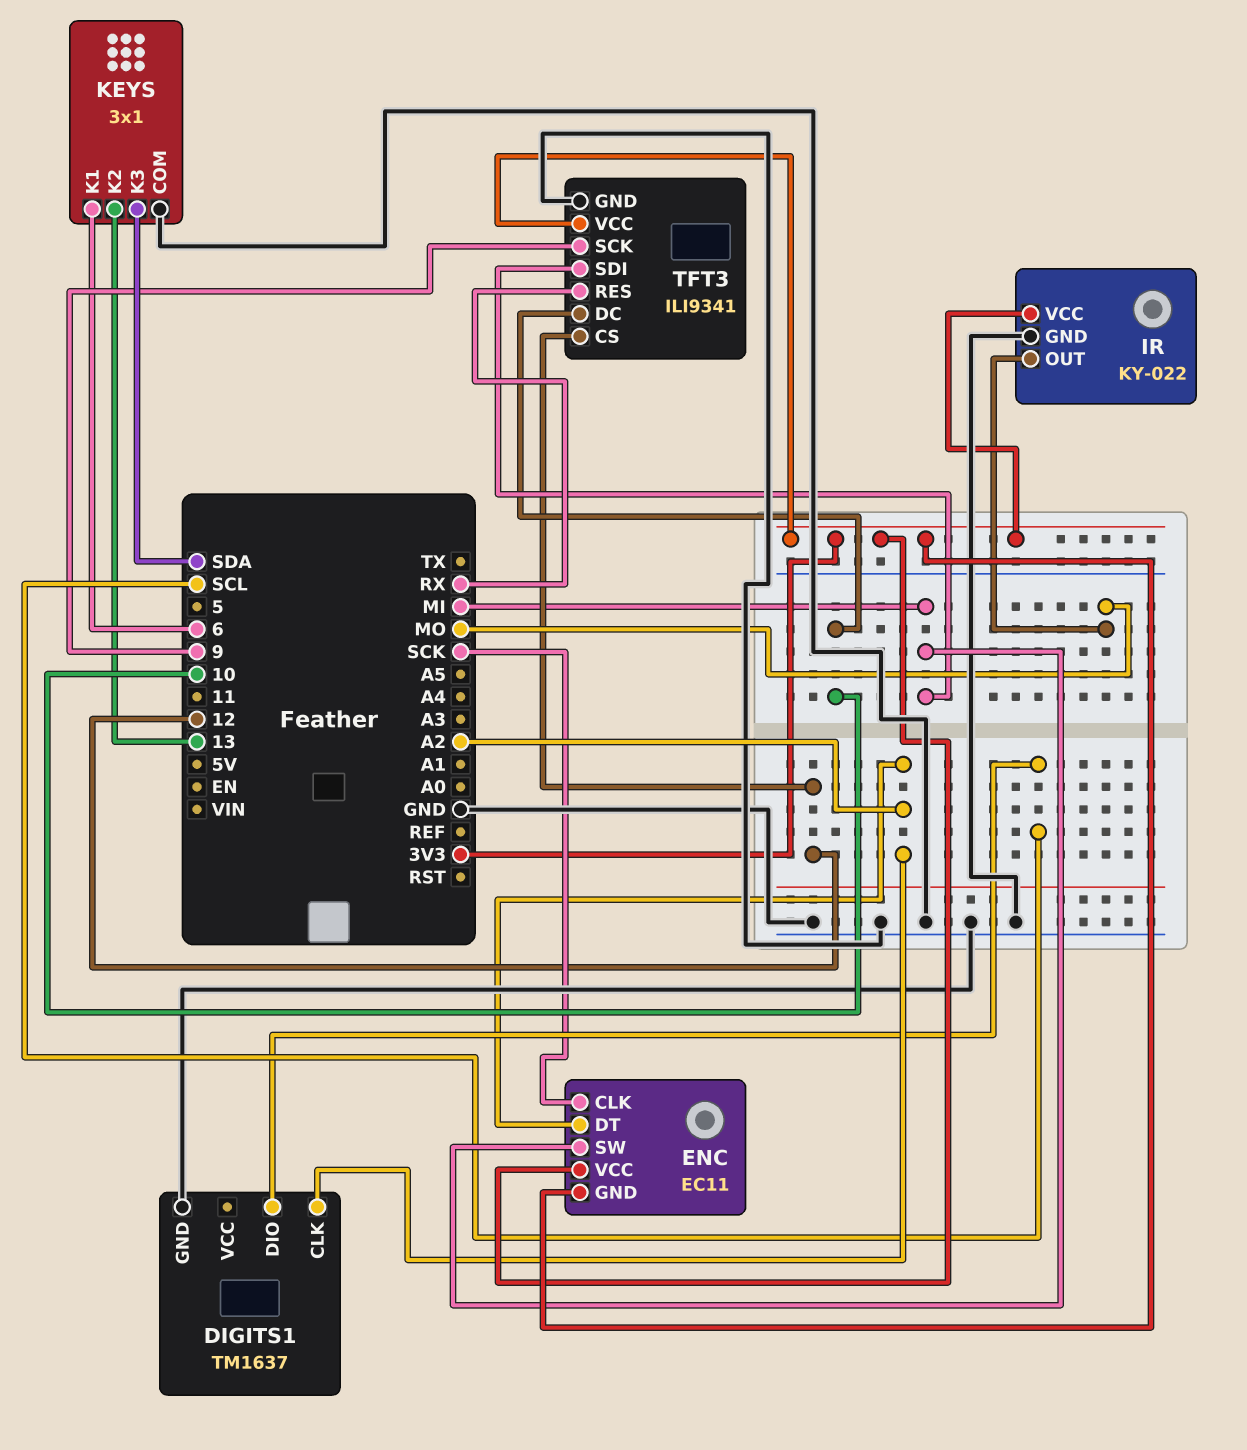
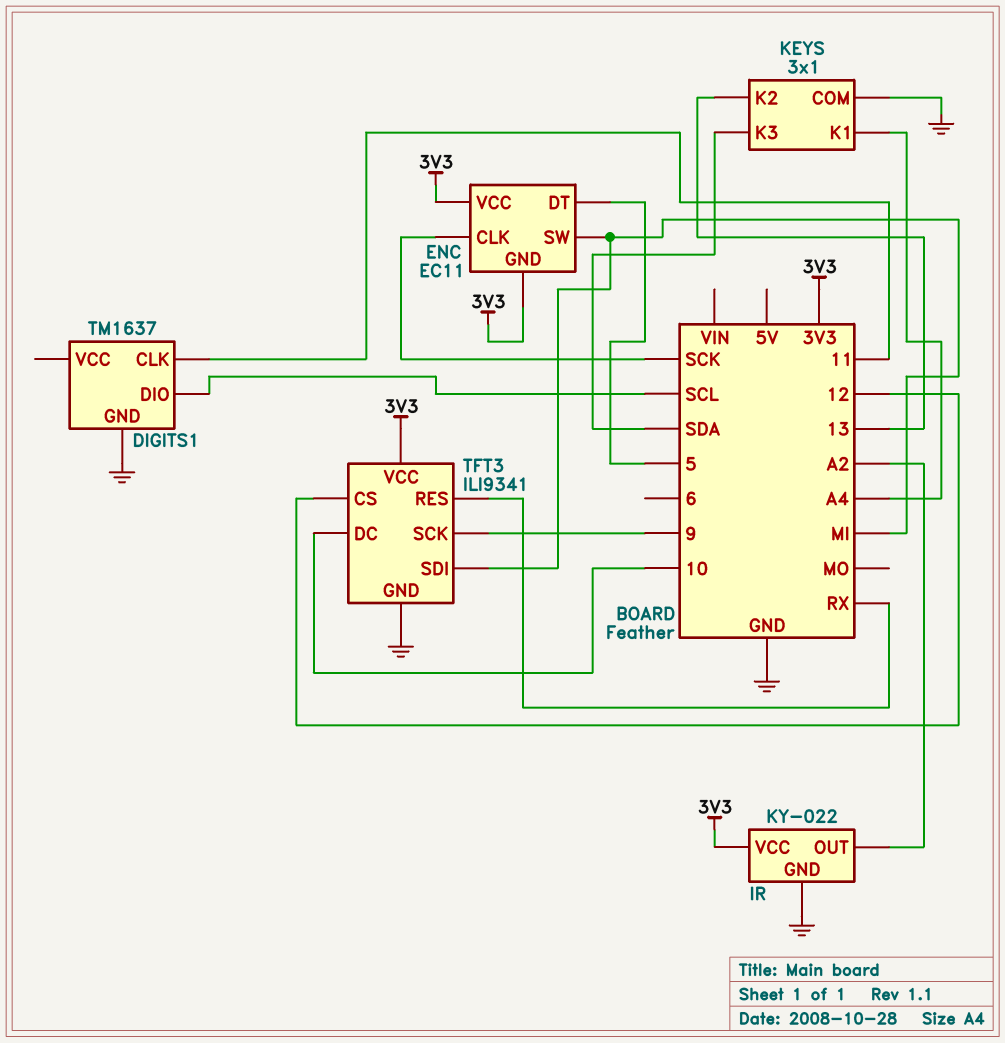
DIGITS1 pin CLK: A2 -> 11
ENC pin DT: A2 -> 5
IR pin OUT: MO -> A2
KEYS pin K1: 6 -> A4

